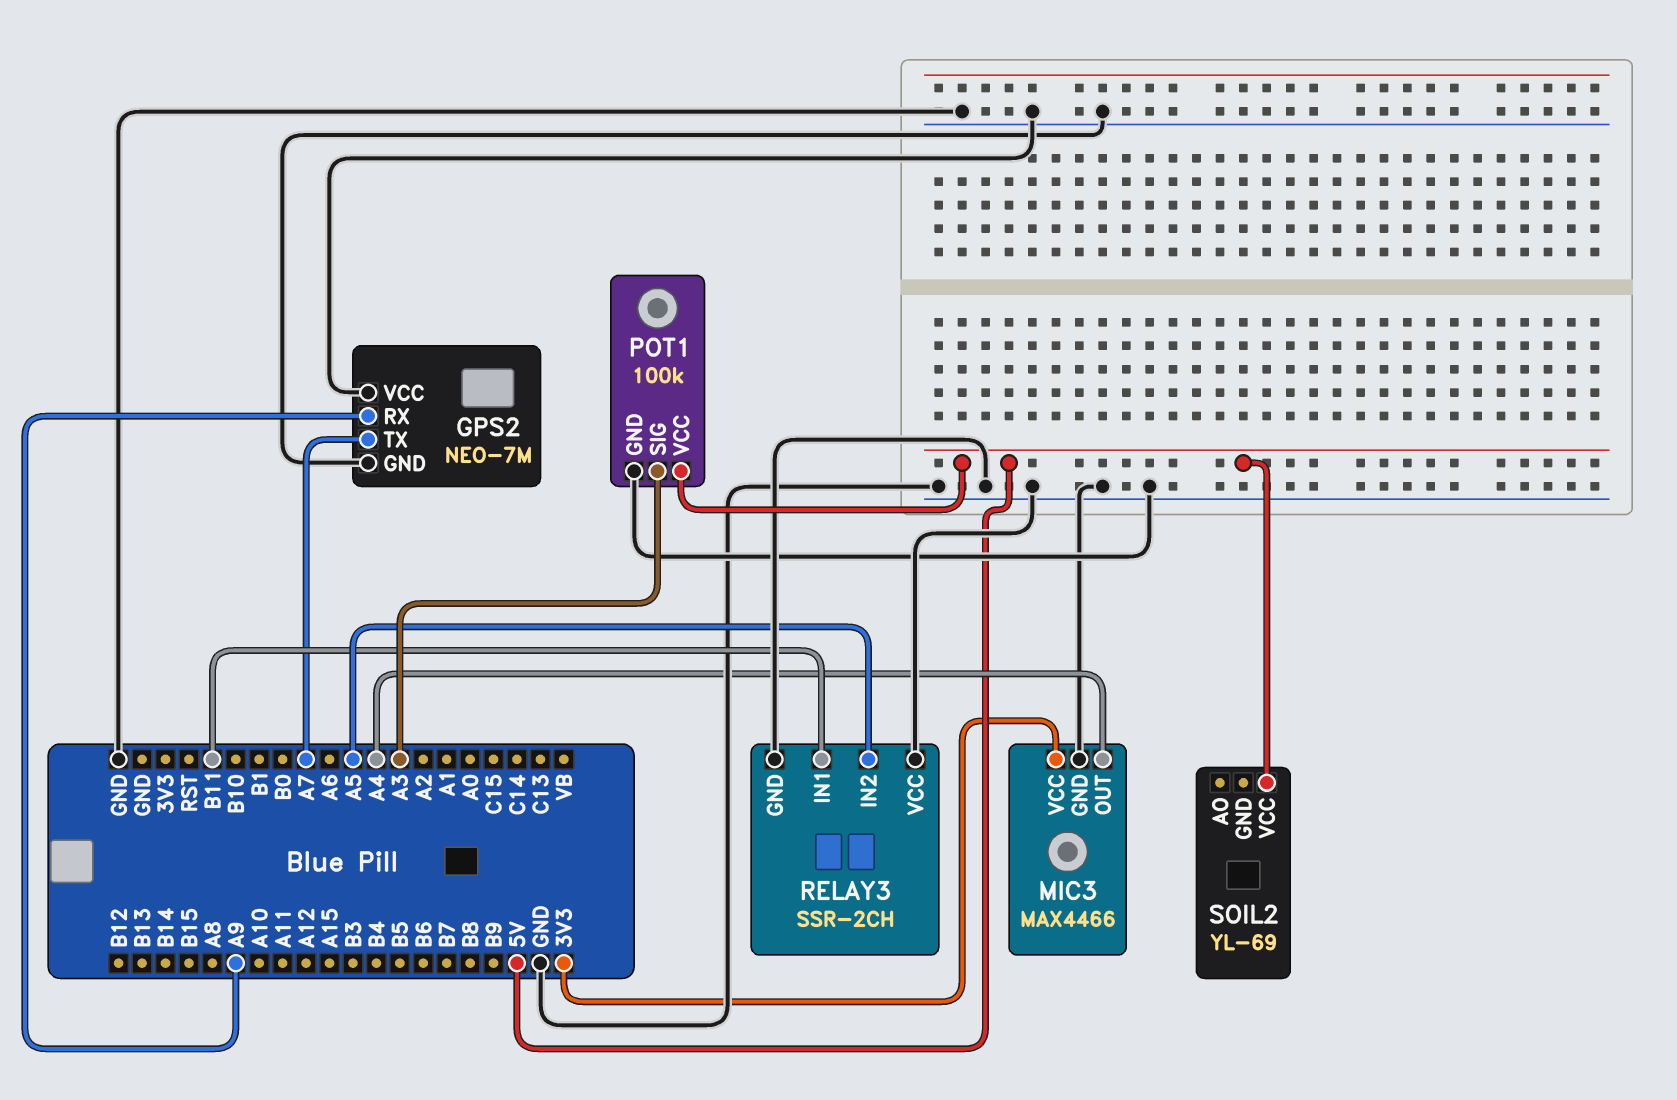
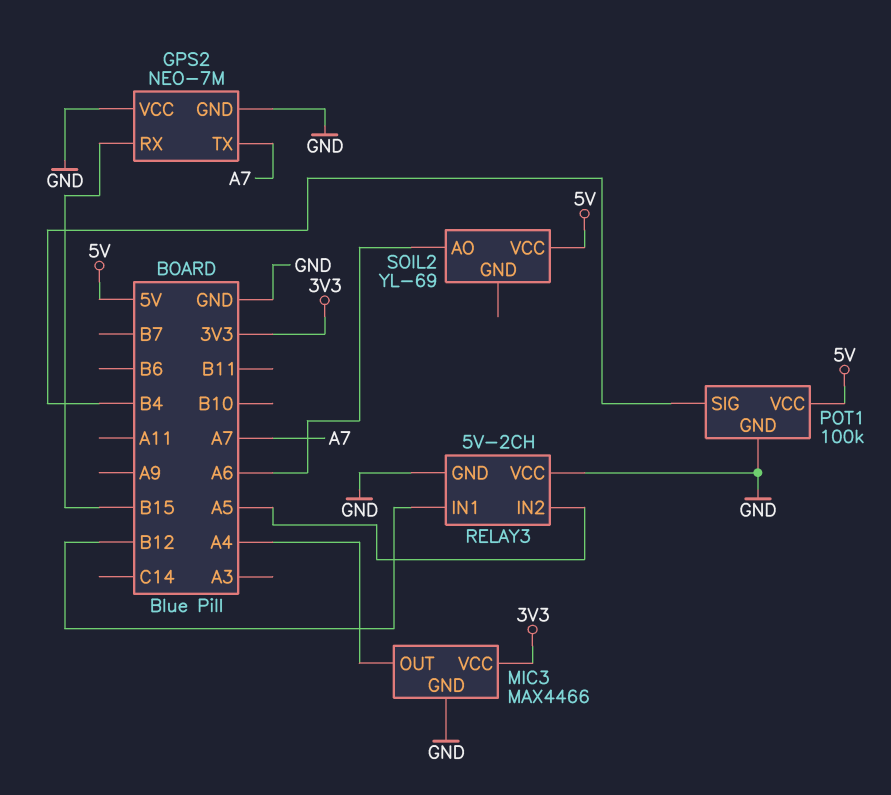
GPS2 pin RX: A9 -> B15
POT1 pin SIG: A3 -> B4
RELAY3: SSR-2CH -> 5V-2CH
RELAY3 pin IN1: B11 -> B12
SOIL2 pin AO: none -> A6

